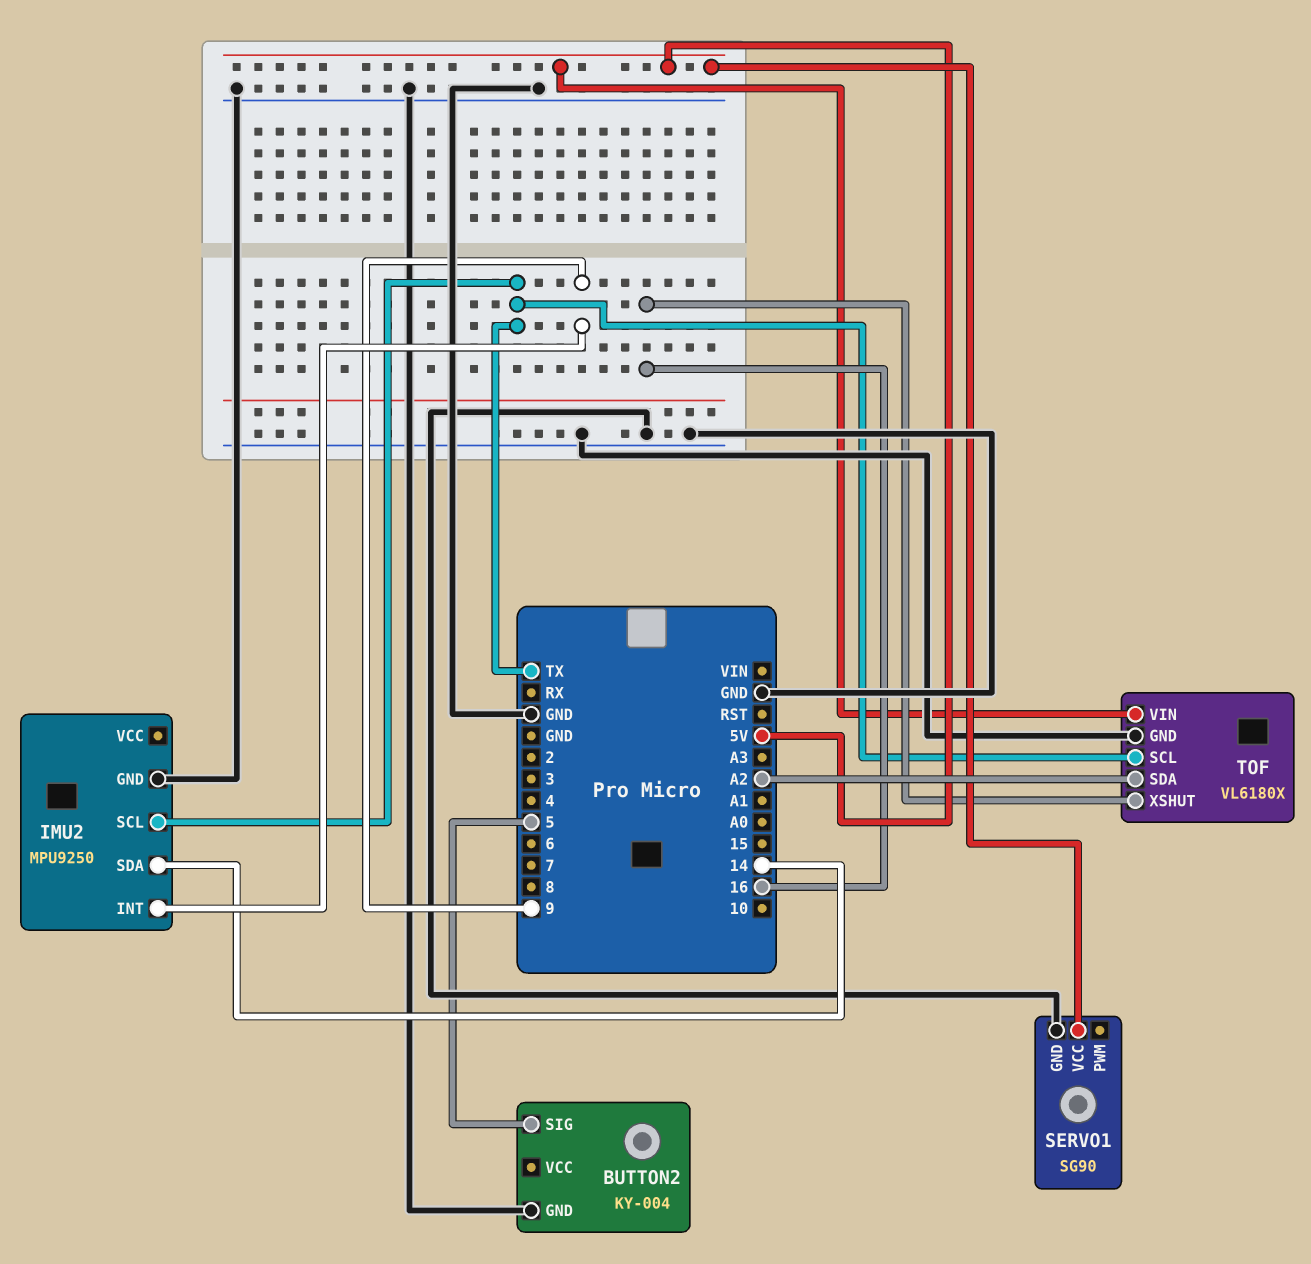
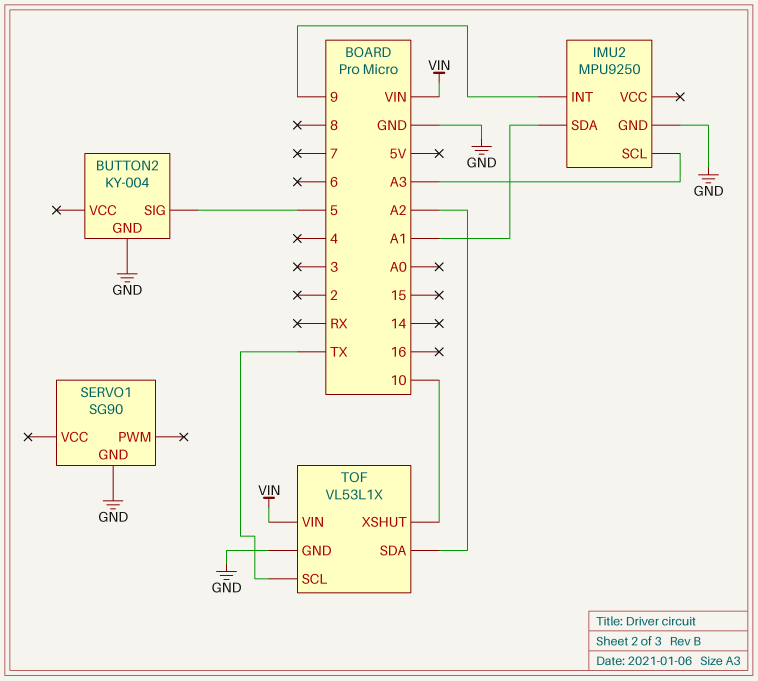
IMU2 pin SCL: TX -> A3
IMU2 pin SDA: 14 -> A1
SERVO1 pin VCC: 5V -> none
TOF: VL6180X -> VL53L1X
TOF pin VIN: 5V -> VIN
TOF pin XSHUT: 16 -> 10

